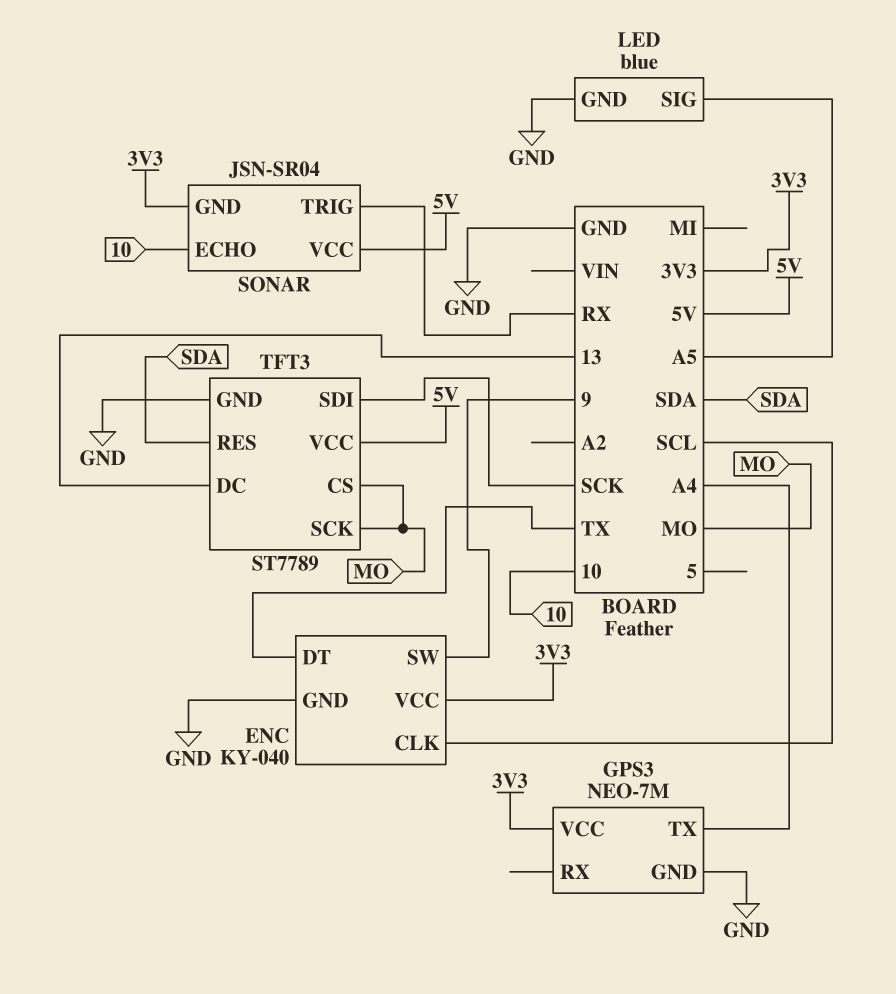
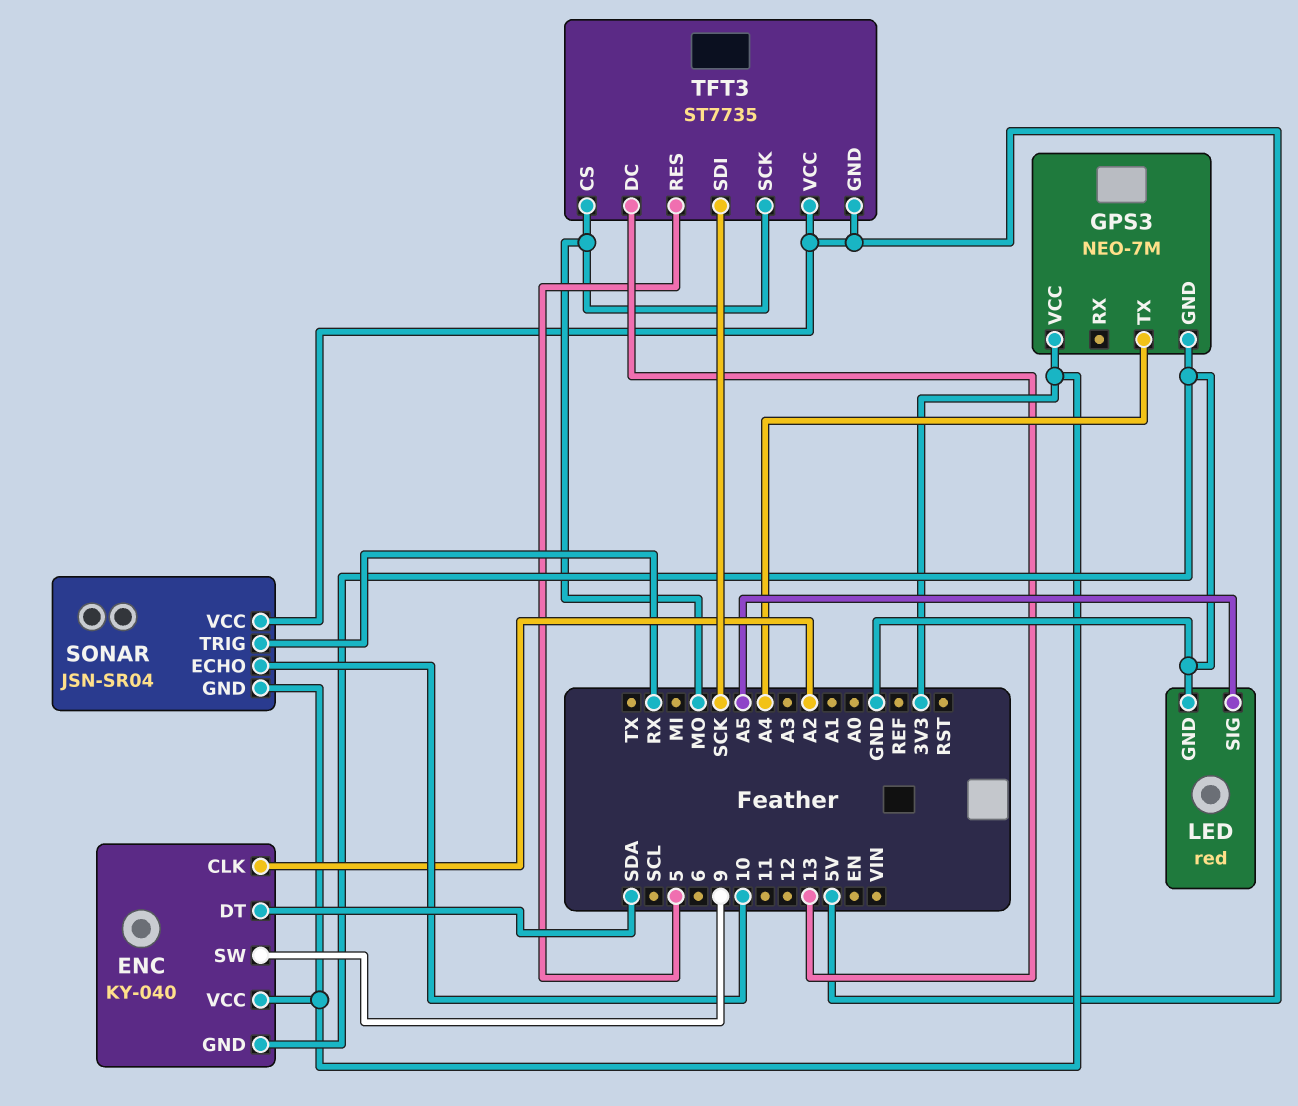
ENC pin CLK: SCL -> A2
ENC pin DT: TX -> SDA
LED: blue -> red
TFT3: ST7789 -> ST7735
TFT3 pin GND: GND -> 5V
TFT3 pin RES: SDA -> 5

